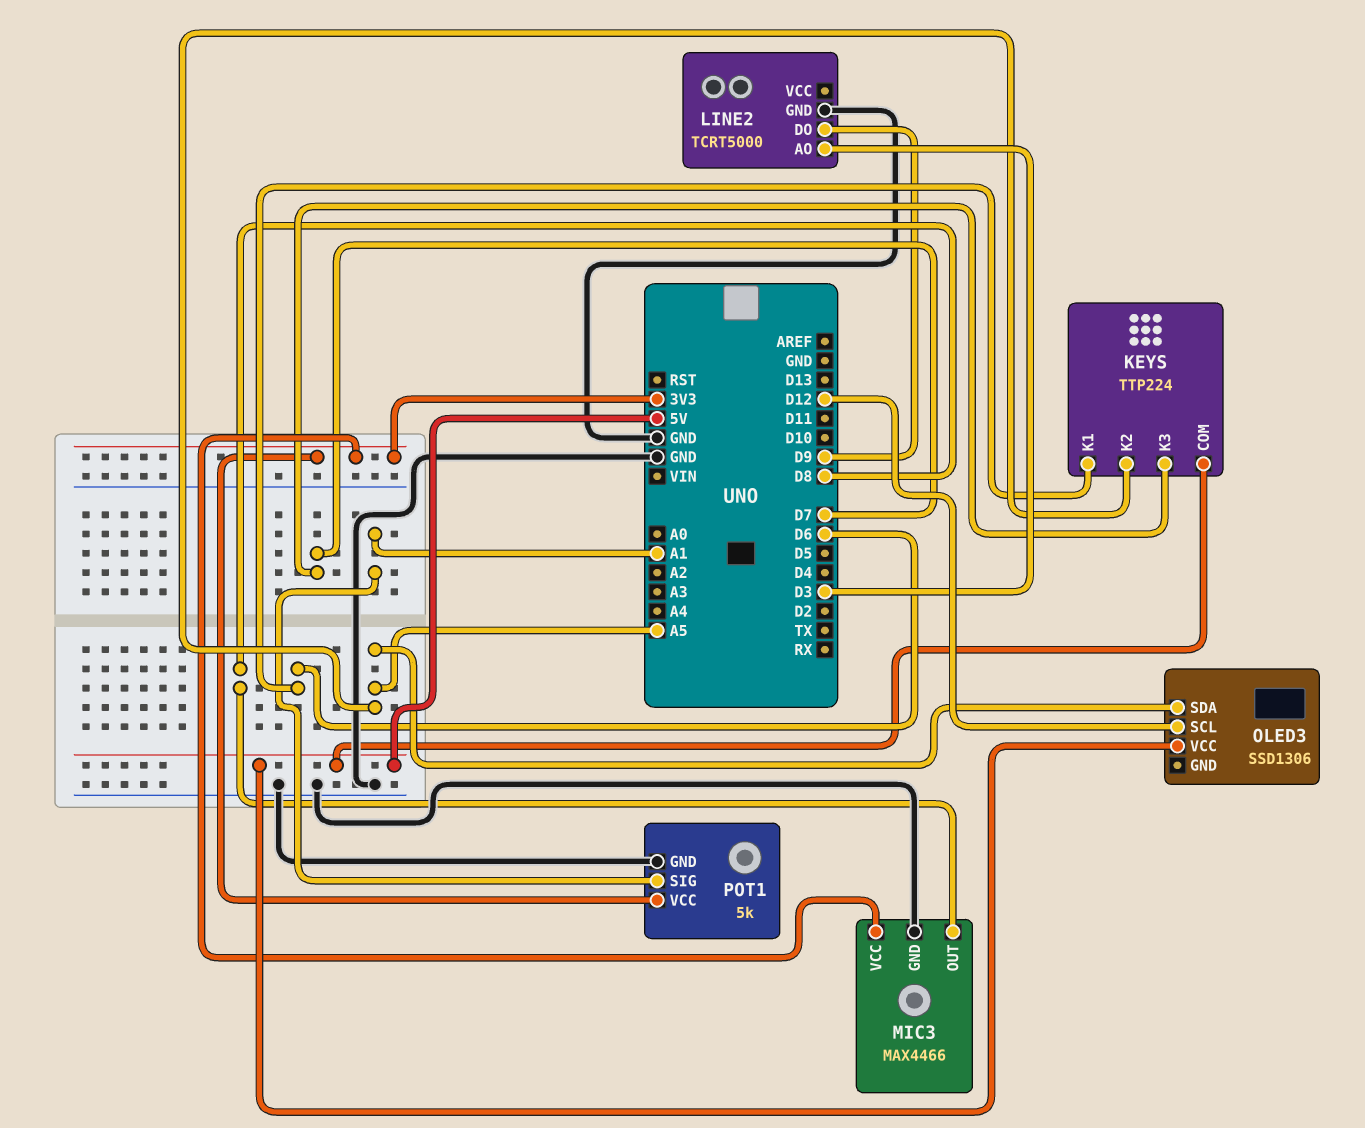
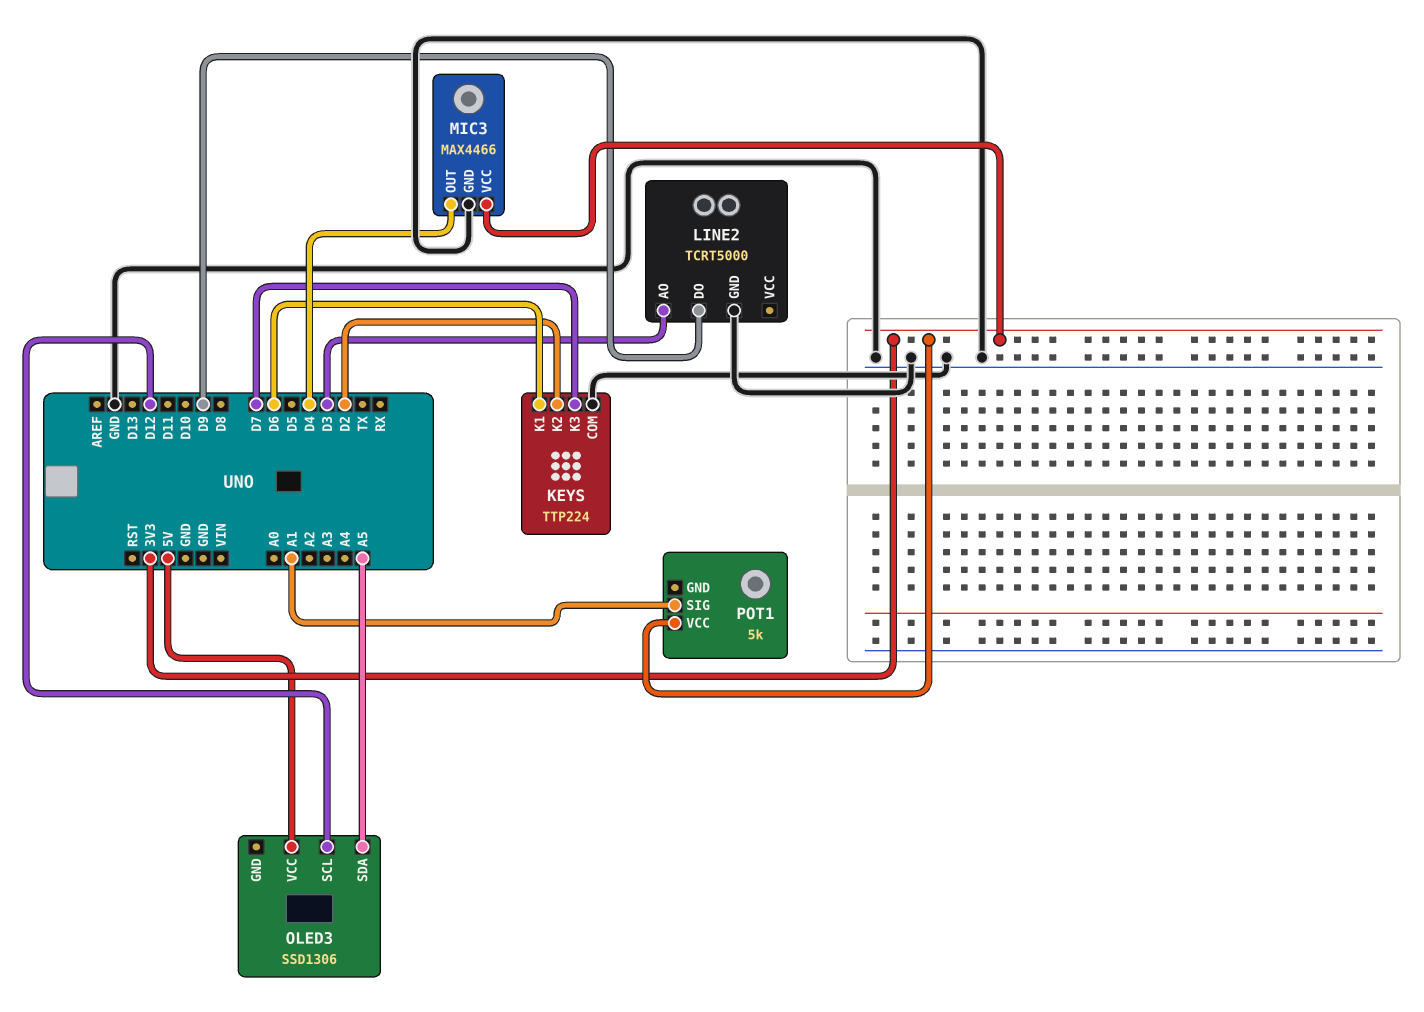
KEYS pin COM: 5V -> GND
KEYS pin K2: A5 -> D2
MIC3 pin OUT: D8 -> D4
POT1 pin GND: GND -> none

